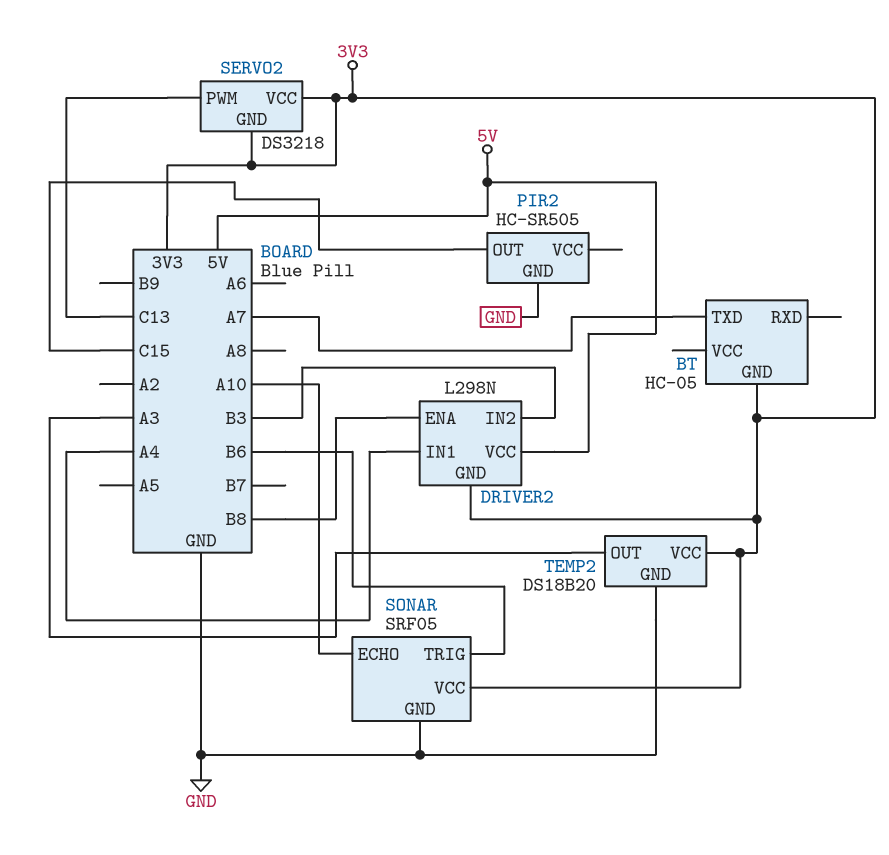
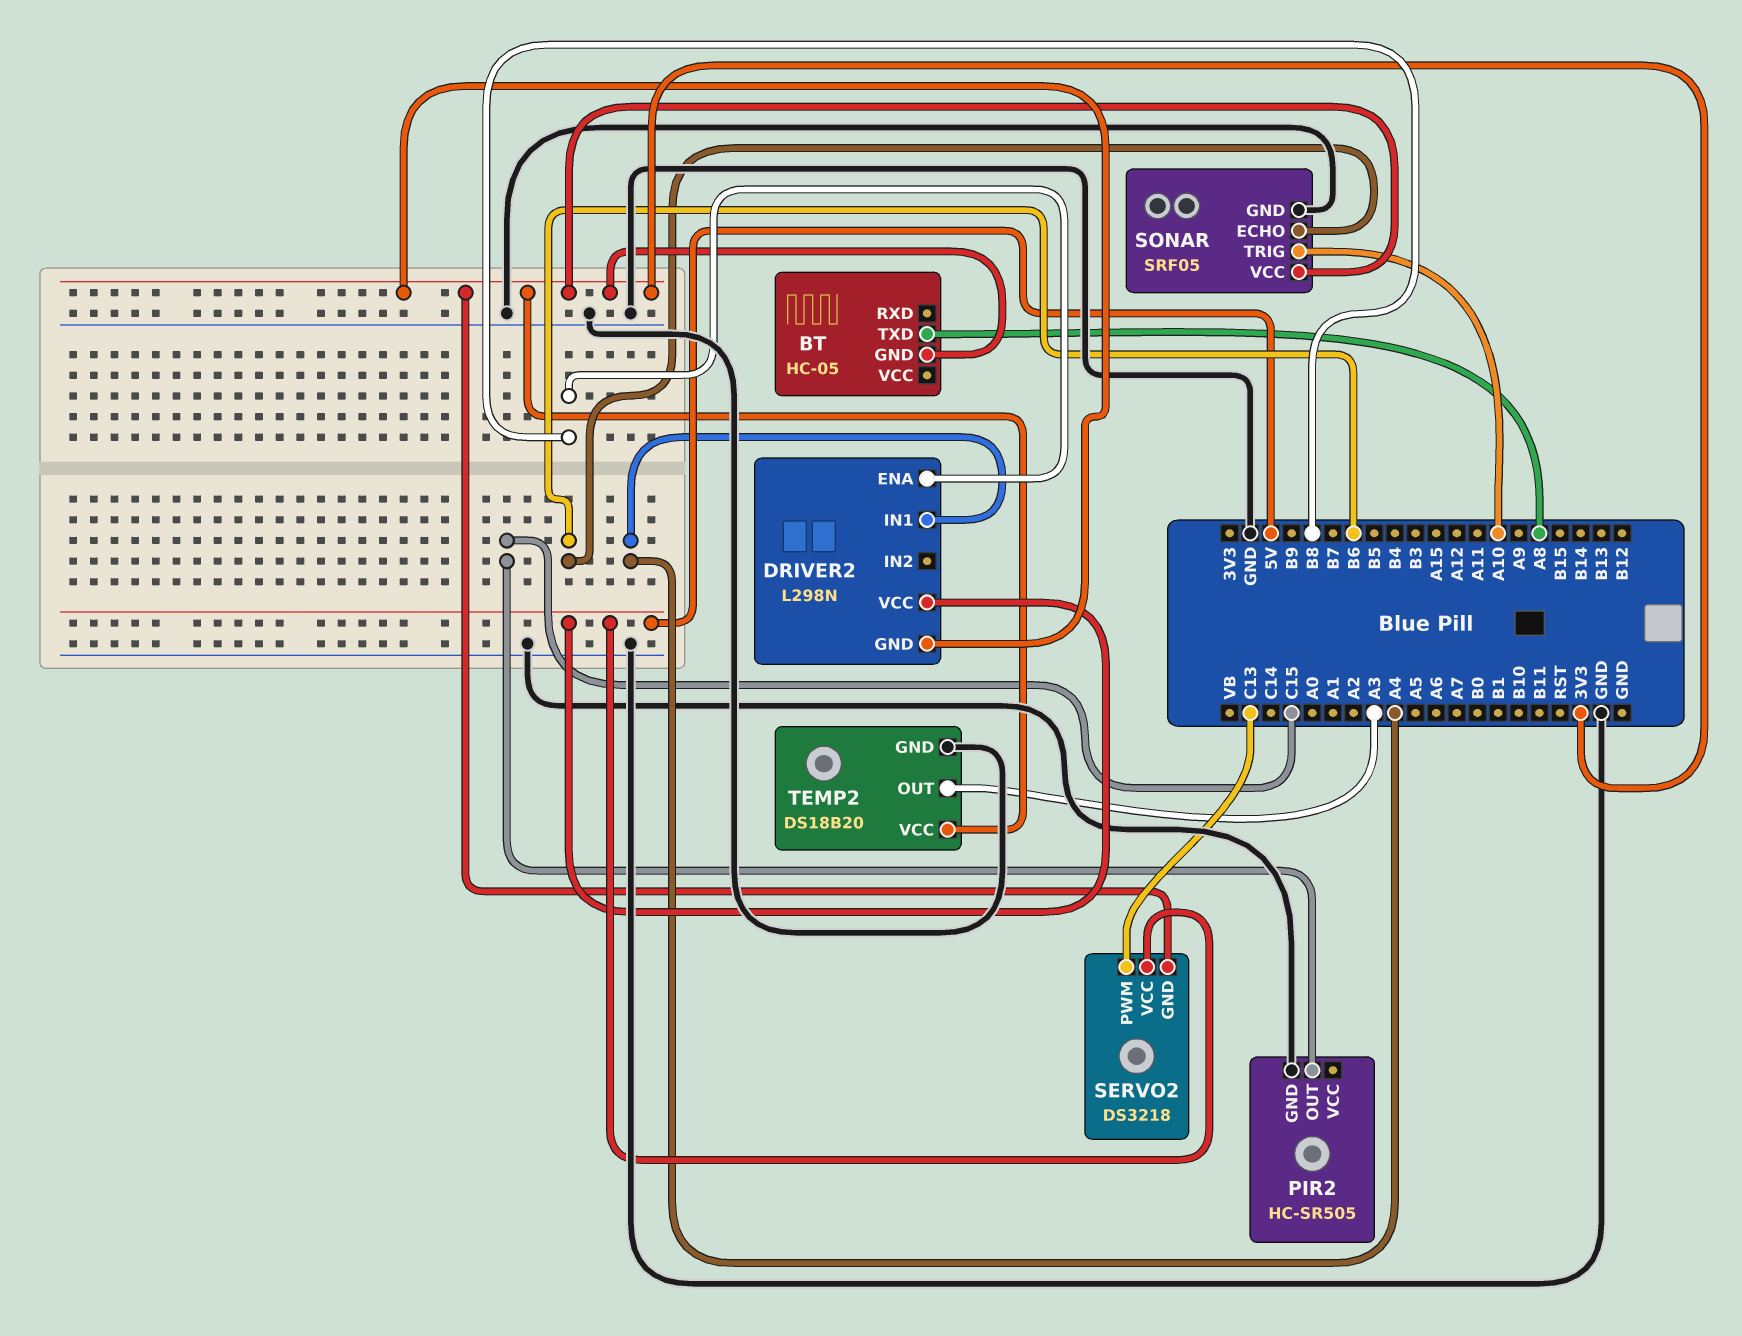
BT pin TXD: A7 -> A8
DRIVER2 pin IN2: B3 -> none
SERVO2 pin VCC: 3V3 -> 5V
SONAR pin ECHO: A10 -> B6
SONAR pin TRIG: B6 -> A10

